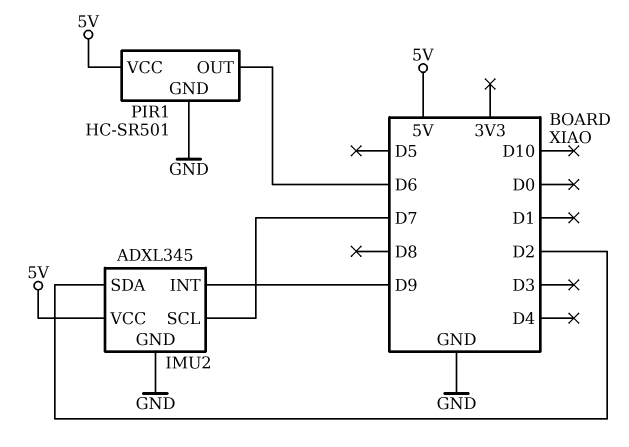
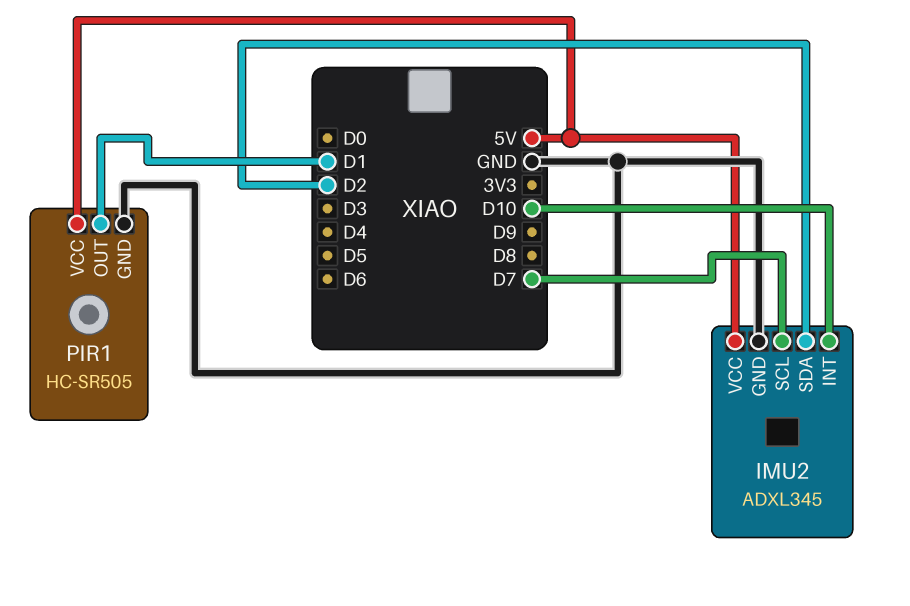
IMU2 pin INT: D9 -> D10
PIR1: HC-SR501 -> HC-SR505
PIR1 pin OUT: D6 -> D1

